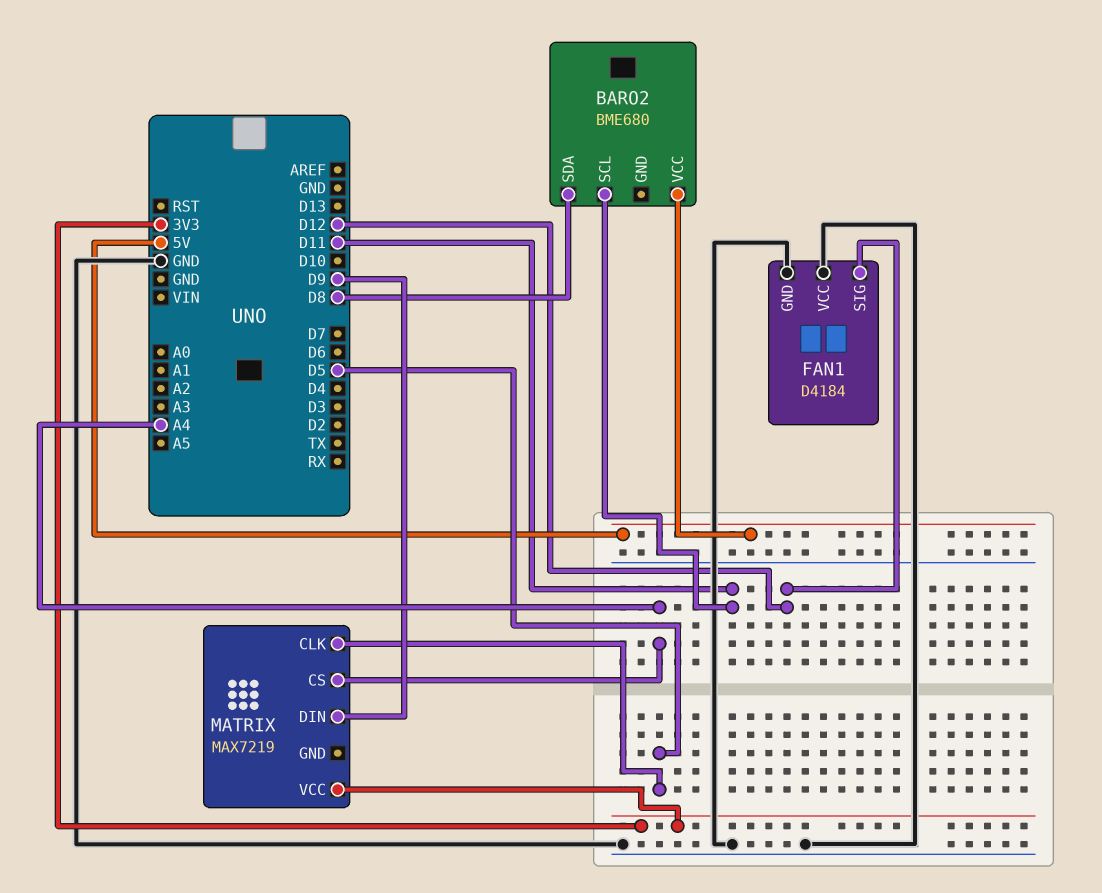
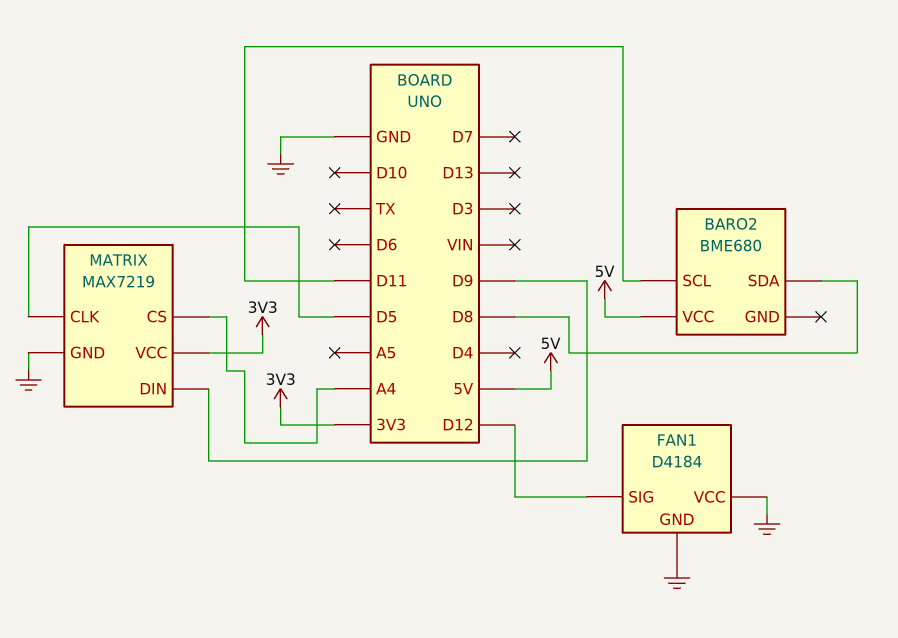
MATRIX pin GND: none -> GND

